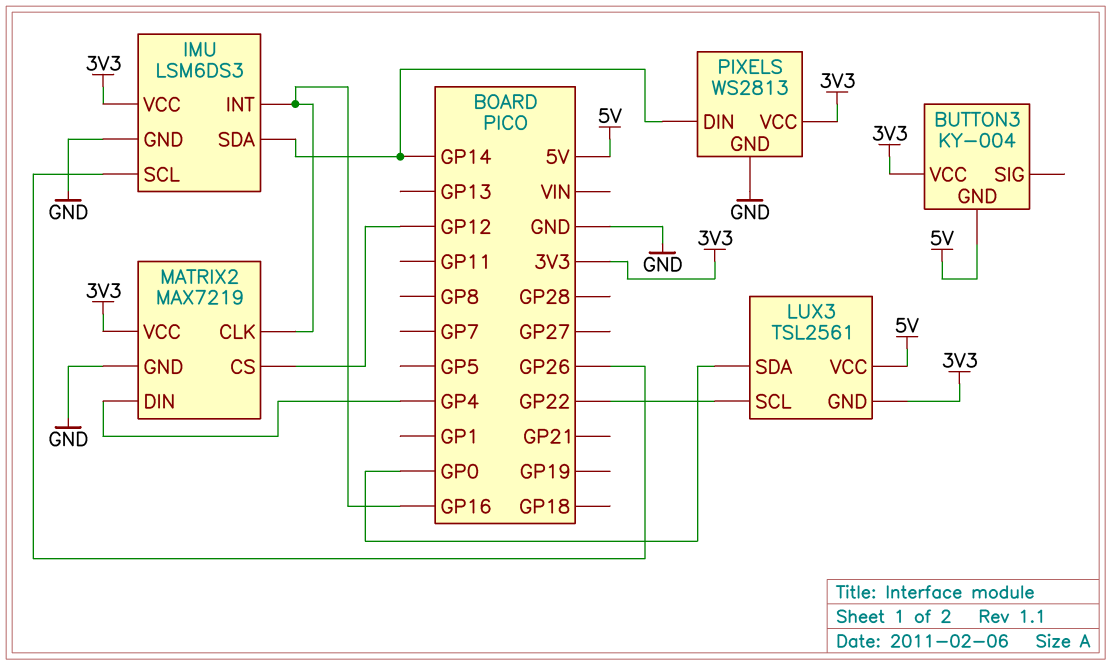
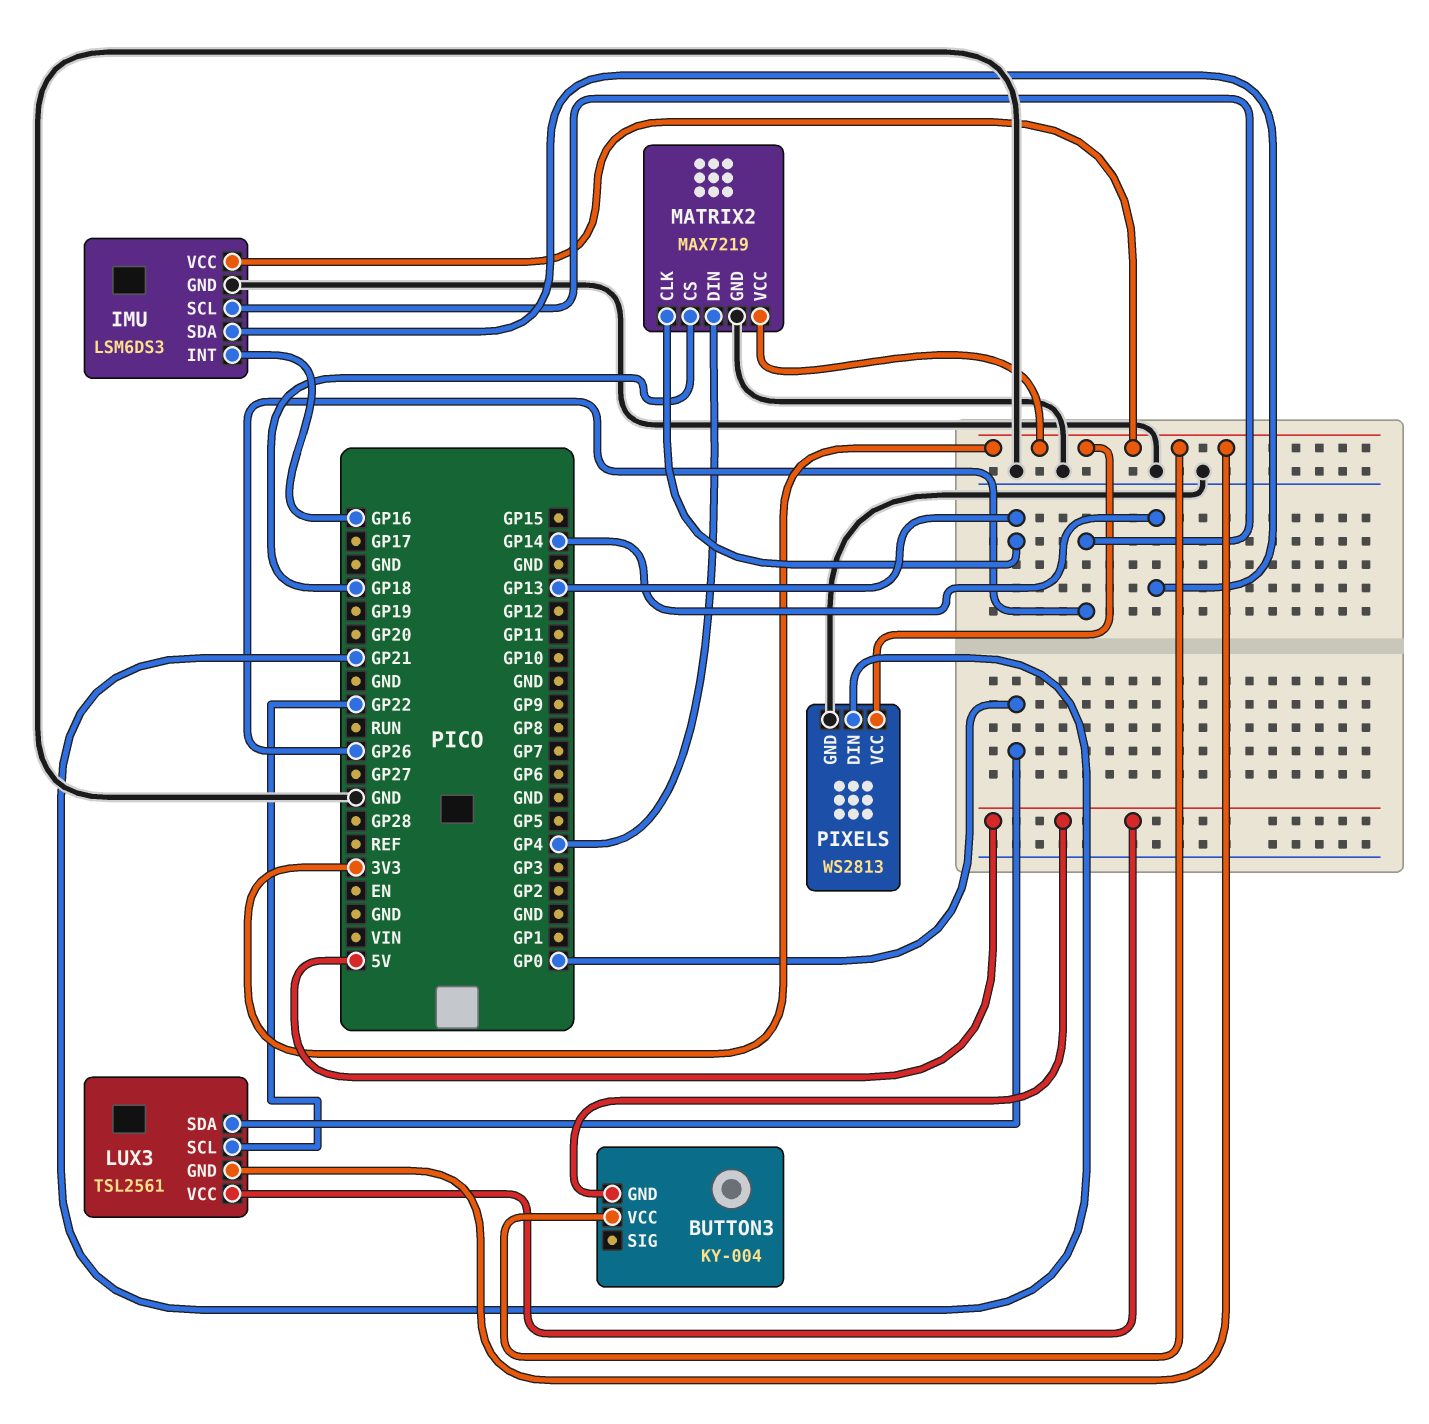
MATRIX2 pin CLK: GP16 -> GP13
MATRIX2 pin CS: GP12 -> GP18
PIXELS pin DIN: GP14 -> GP21

